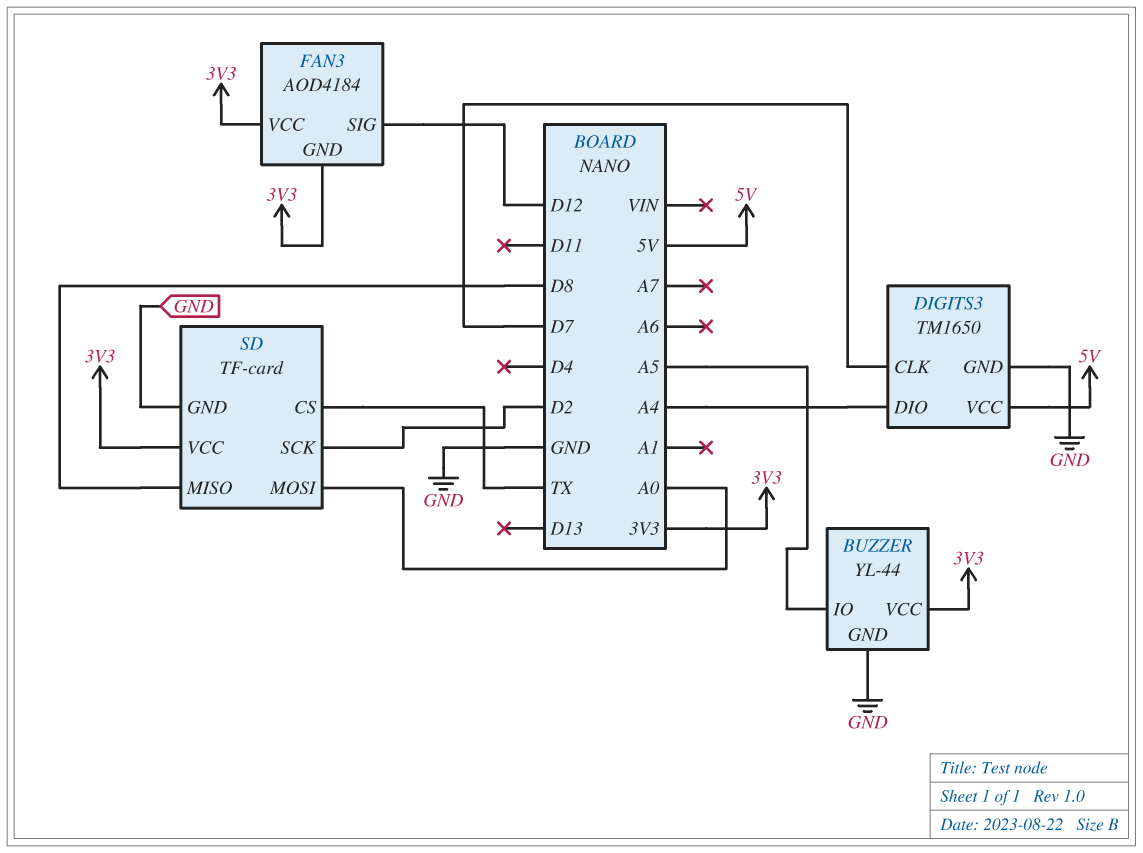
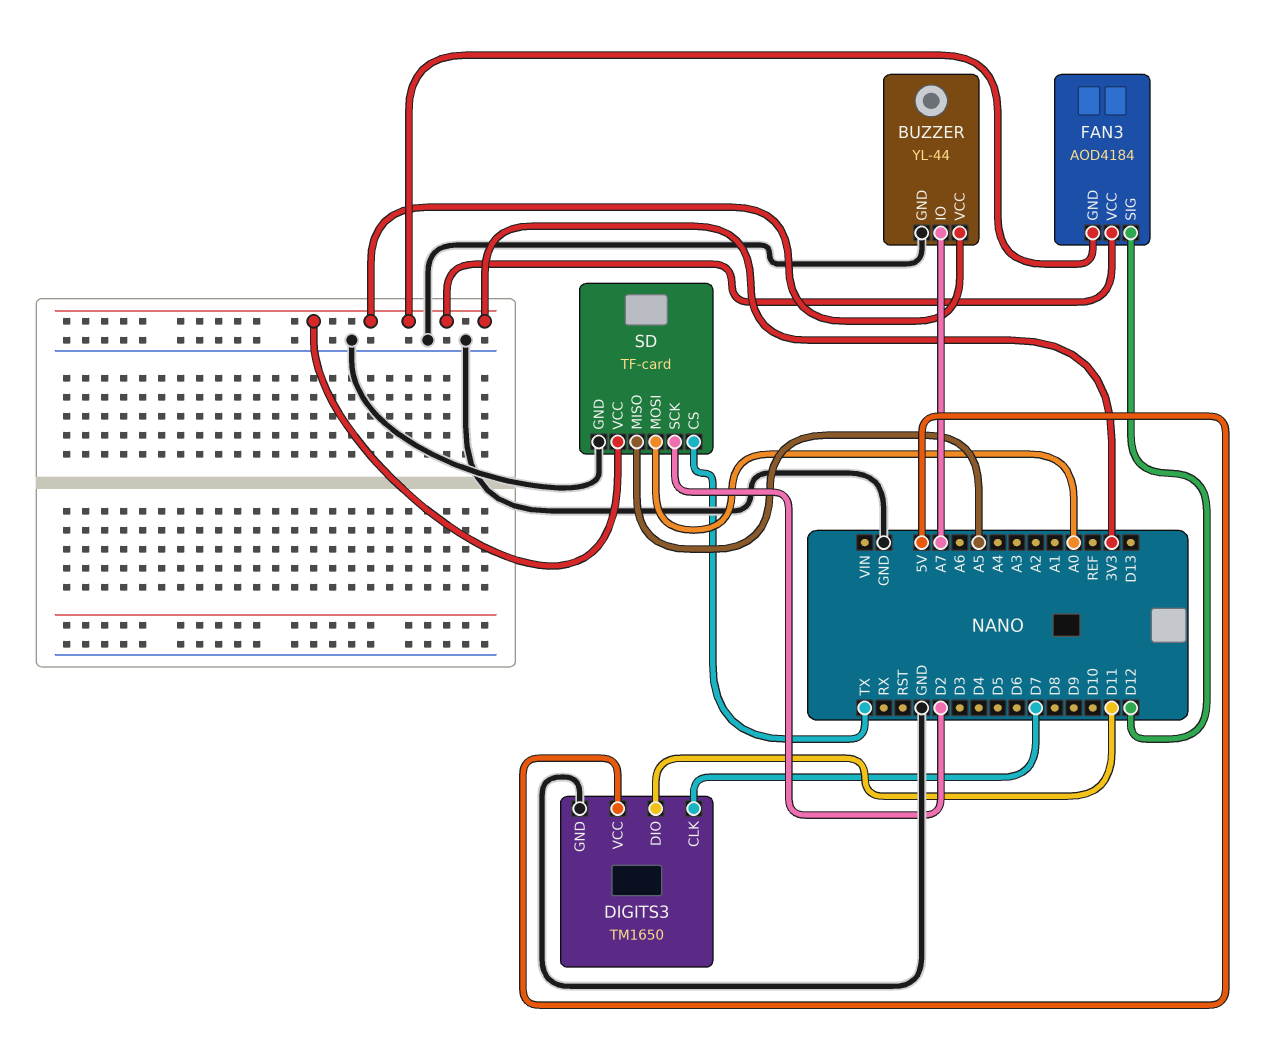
BUZZER pin IO: A5 -> A7
DIGITS3 pin DIO: A4 -> D11
SD pin MISO: D8 -> A5

